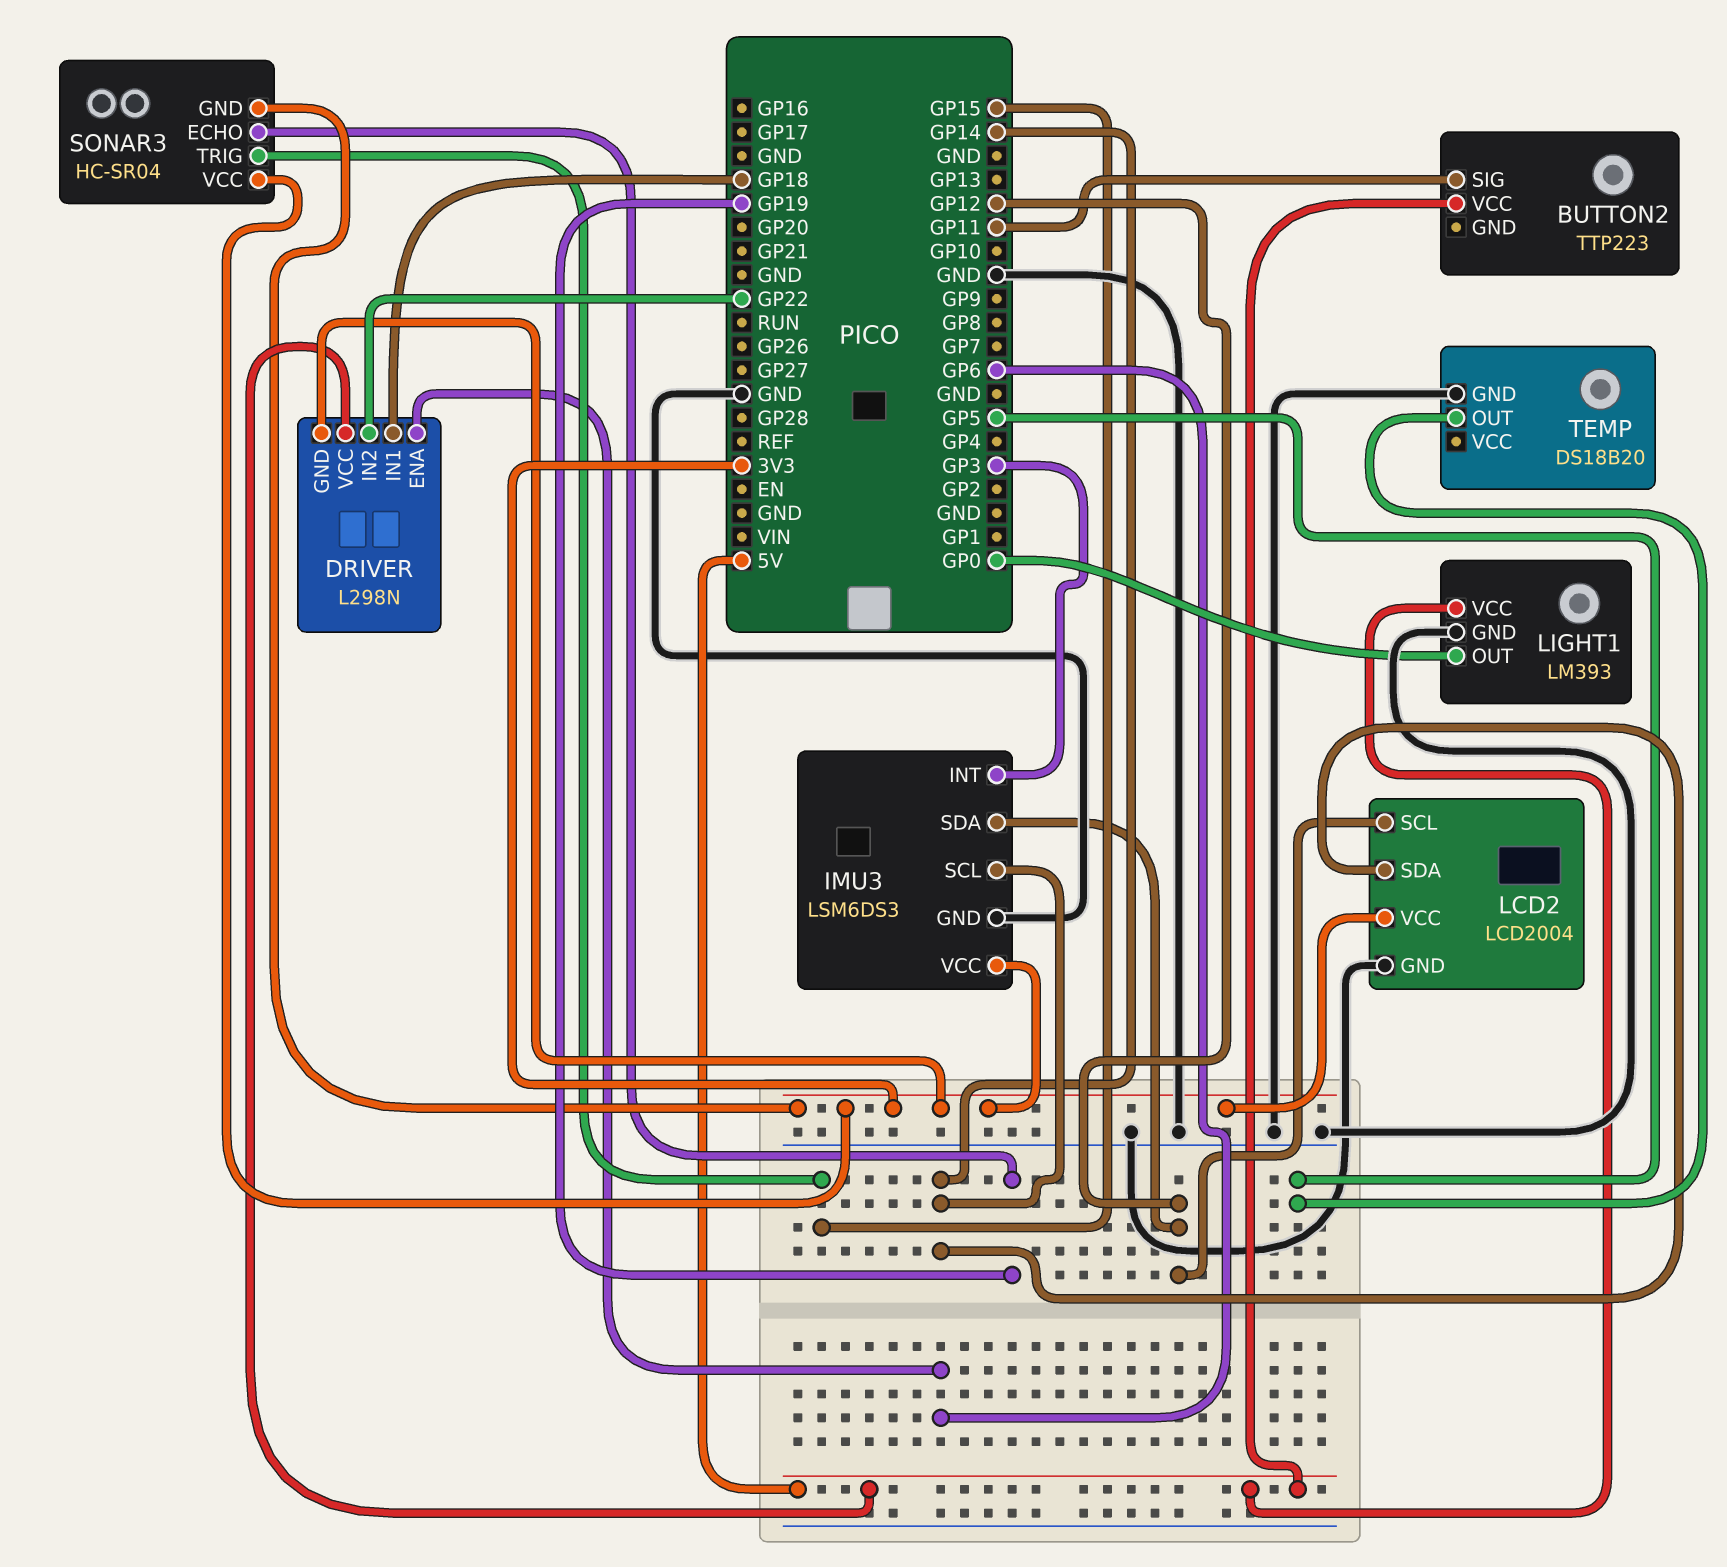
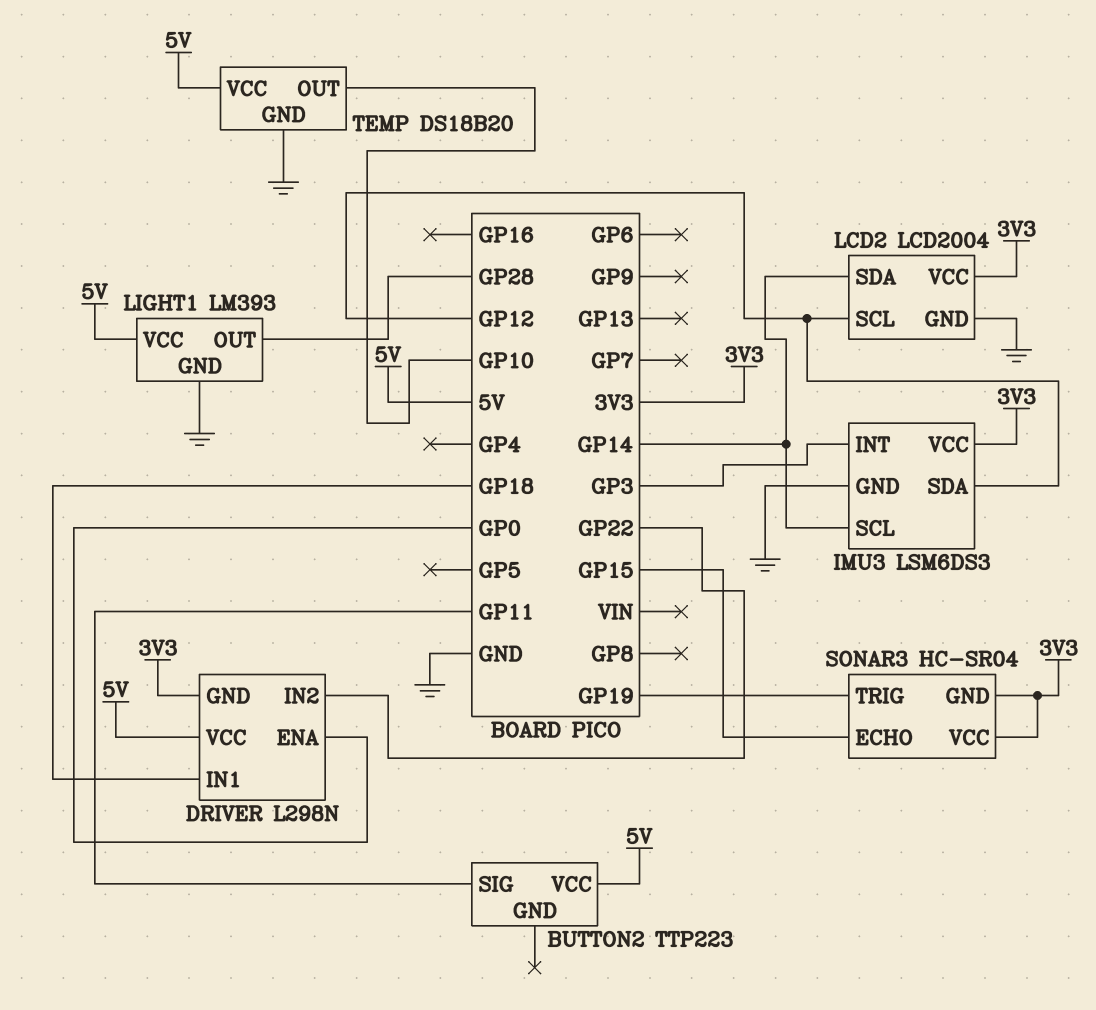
DRIVER pin ENA: GP6 -> GP0
LIGHT1 pin OUT: GP0 -> GP28
SONAR3 pin ECHO: GP19 -> GP15
SONAR3 pin TRIG: GP15 -> GP19
TEMP pin OUT: GP5 -> GP10
TEMP pin VCC: none -> 5V

